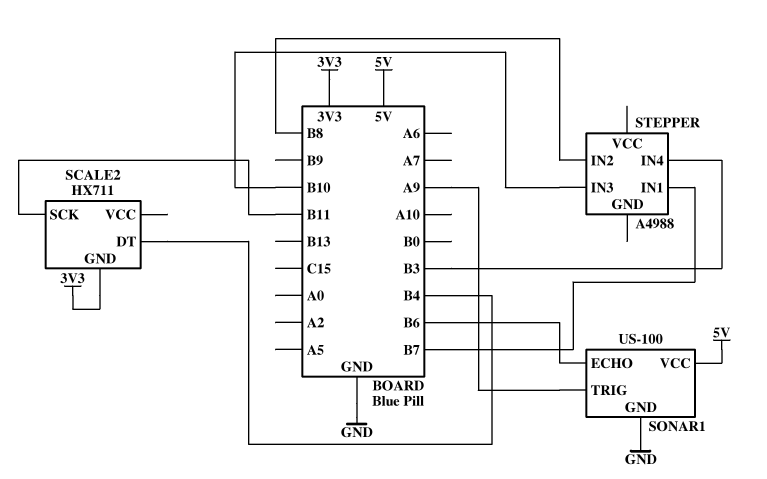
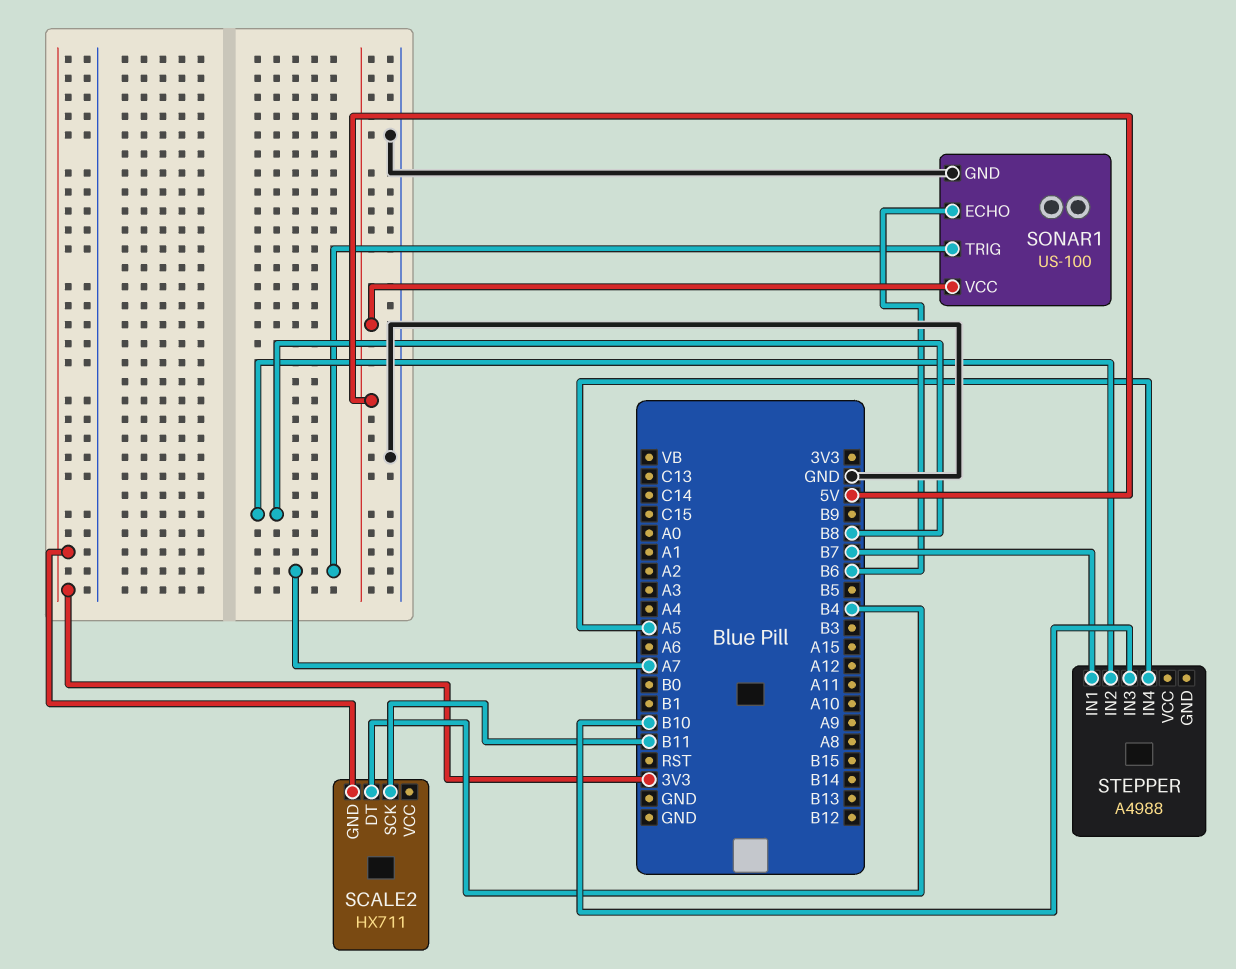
SONAR1 pin TRIG: A9 -> A7
STEPPER pin IN4: B3 -> A5

